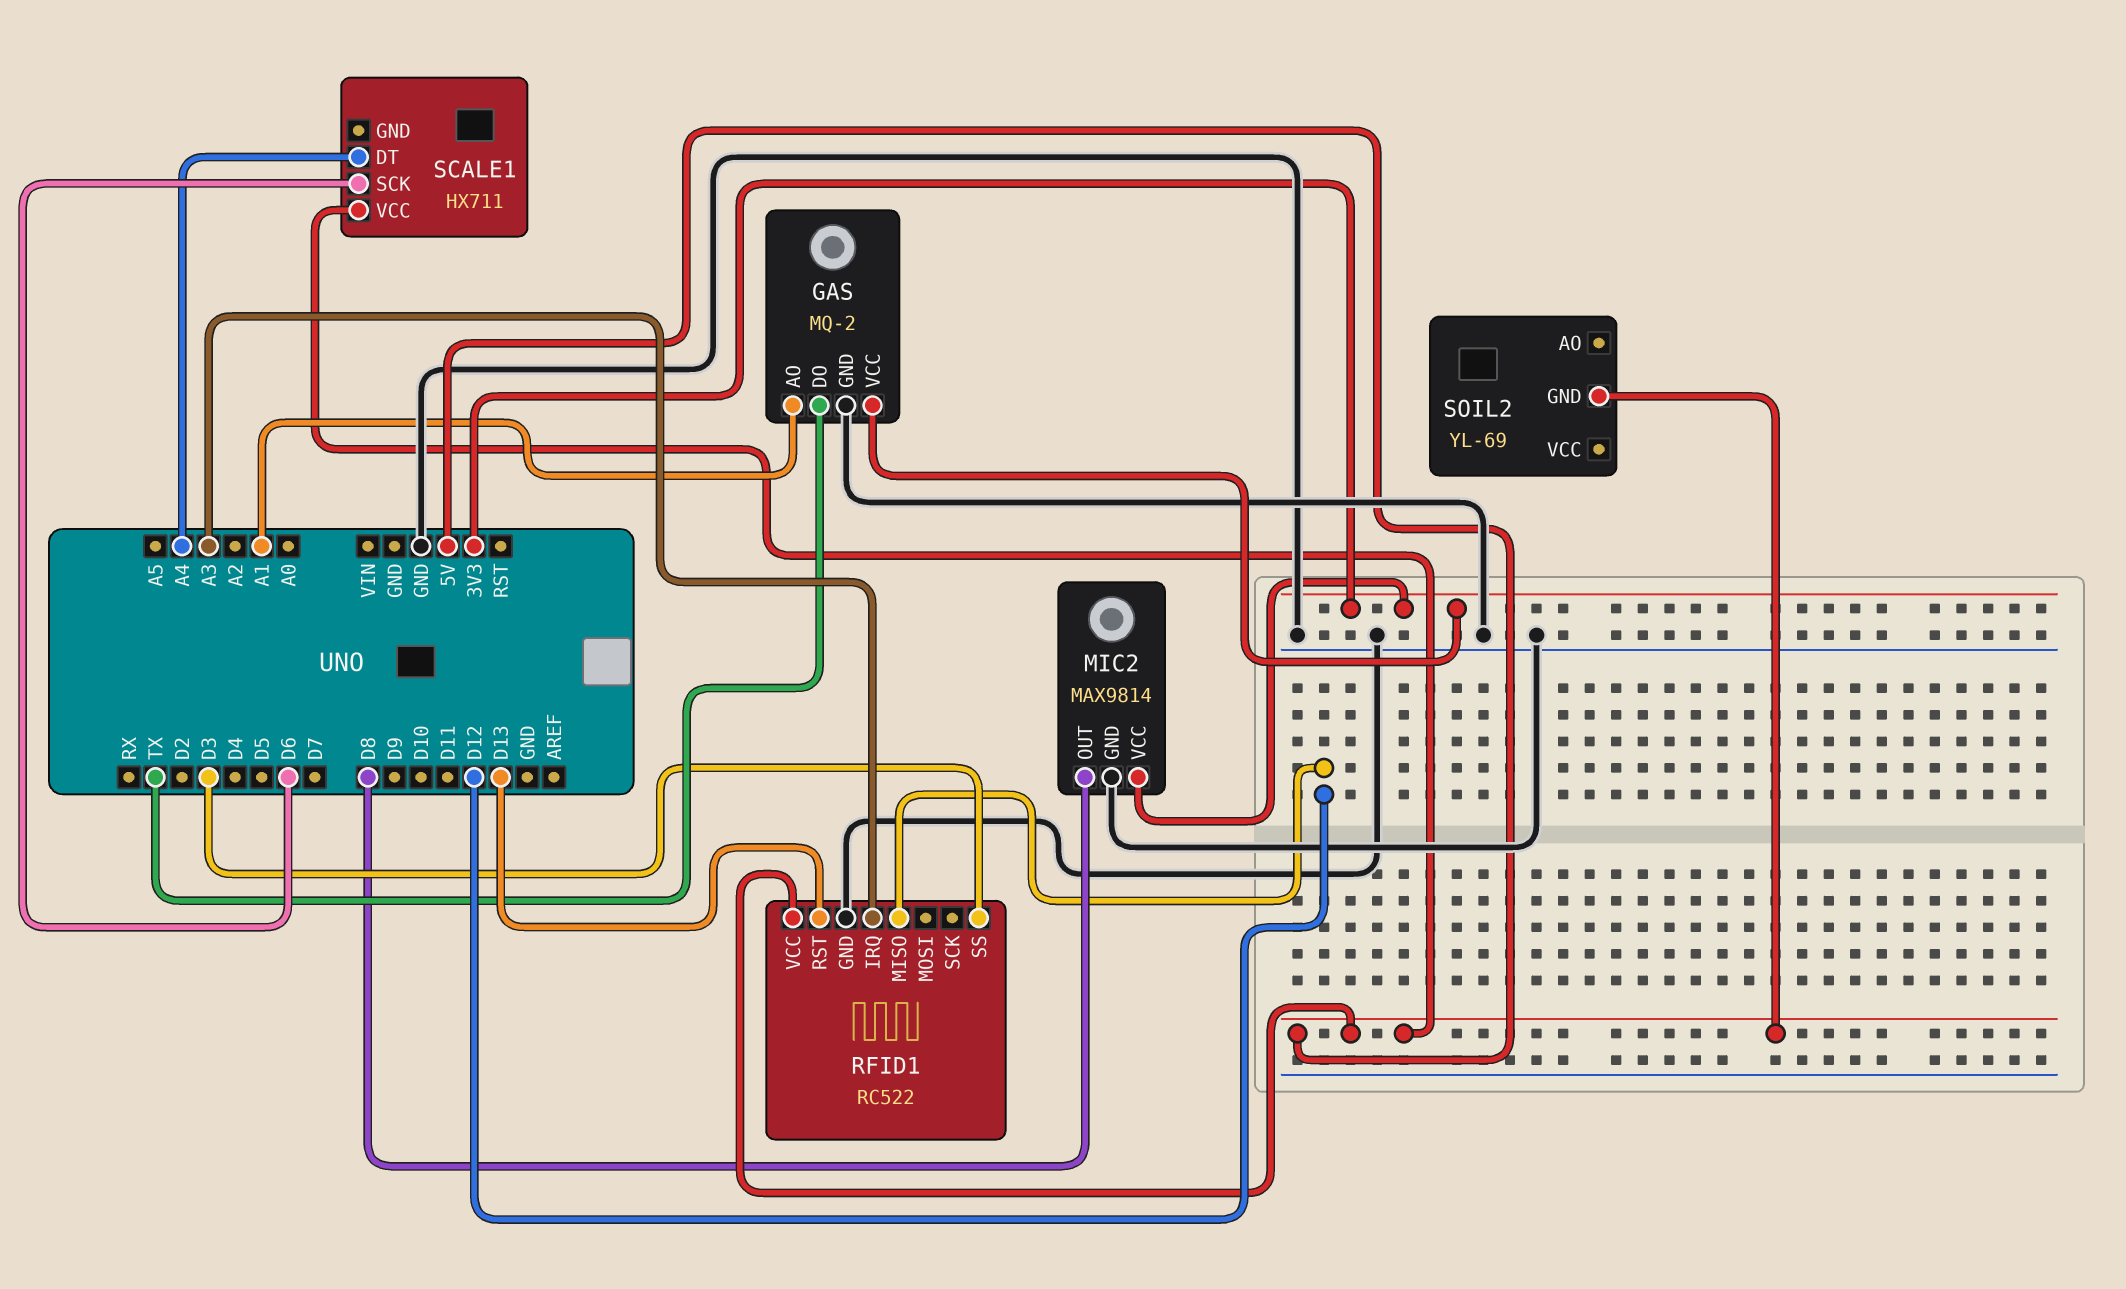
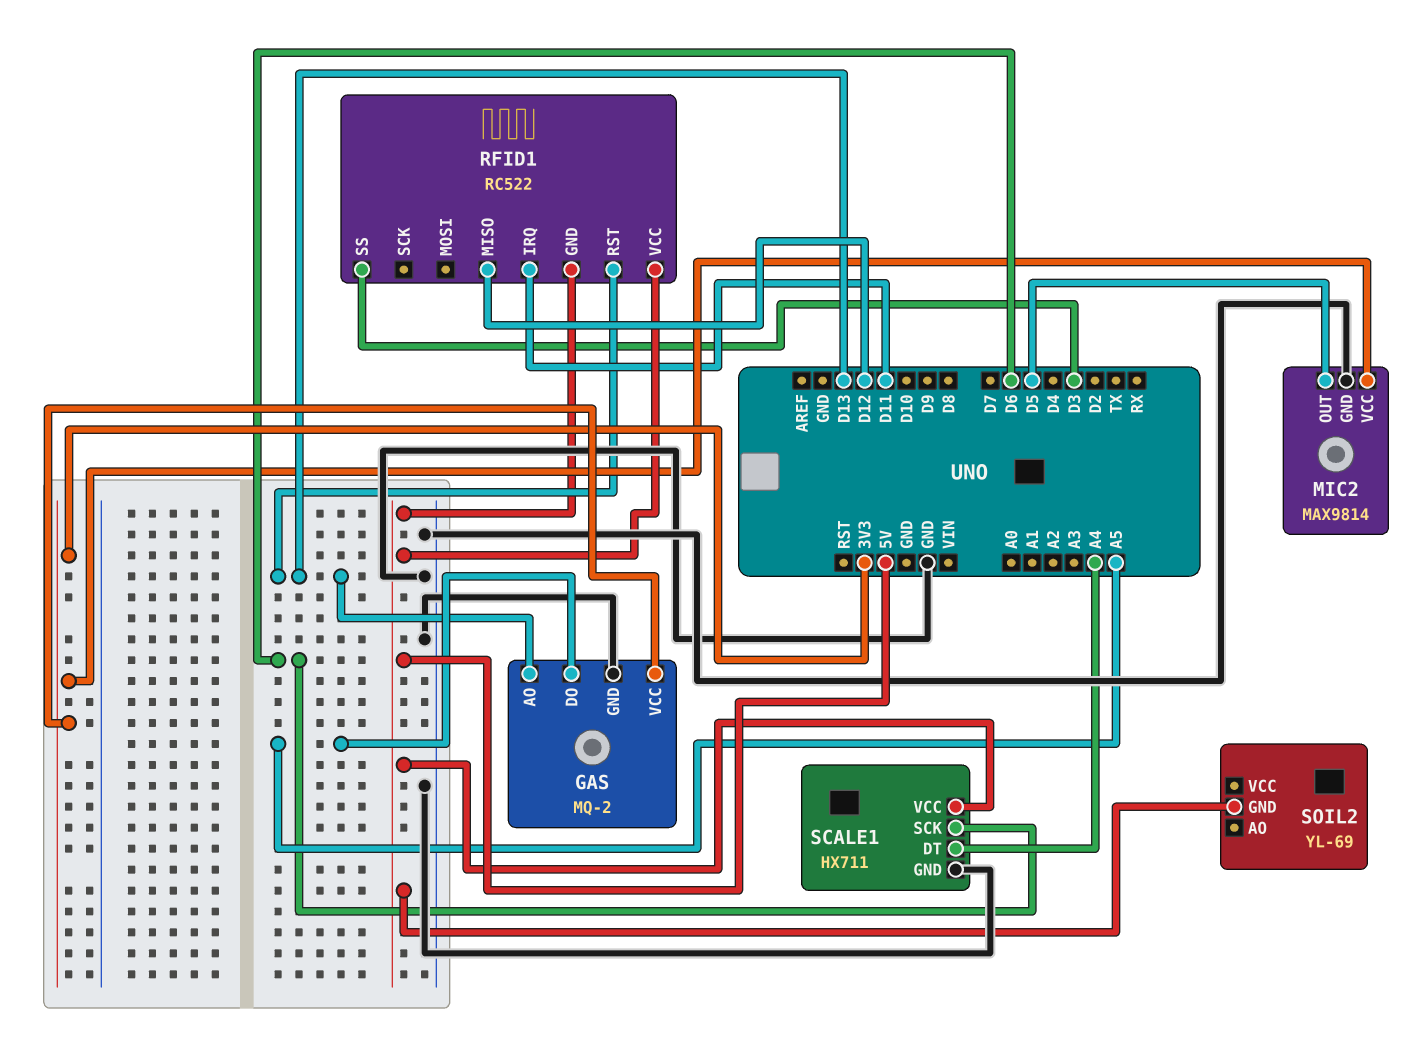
GAS pin AO: A1 -> D13
GAS pin DO: TX -> A5
MIC2 pin OUT: D8 -> D5
RFID1 pin GND: GND -> 5V
RFID1 pin IRQ: A3 -> D11
SCALE1 pin GND: none -> GND

